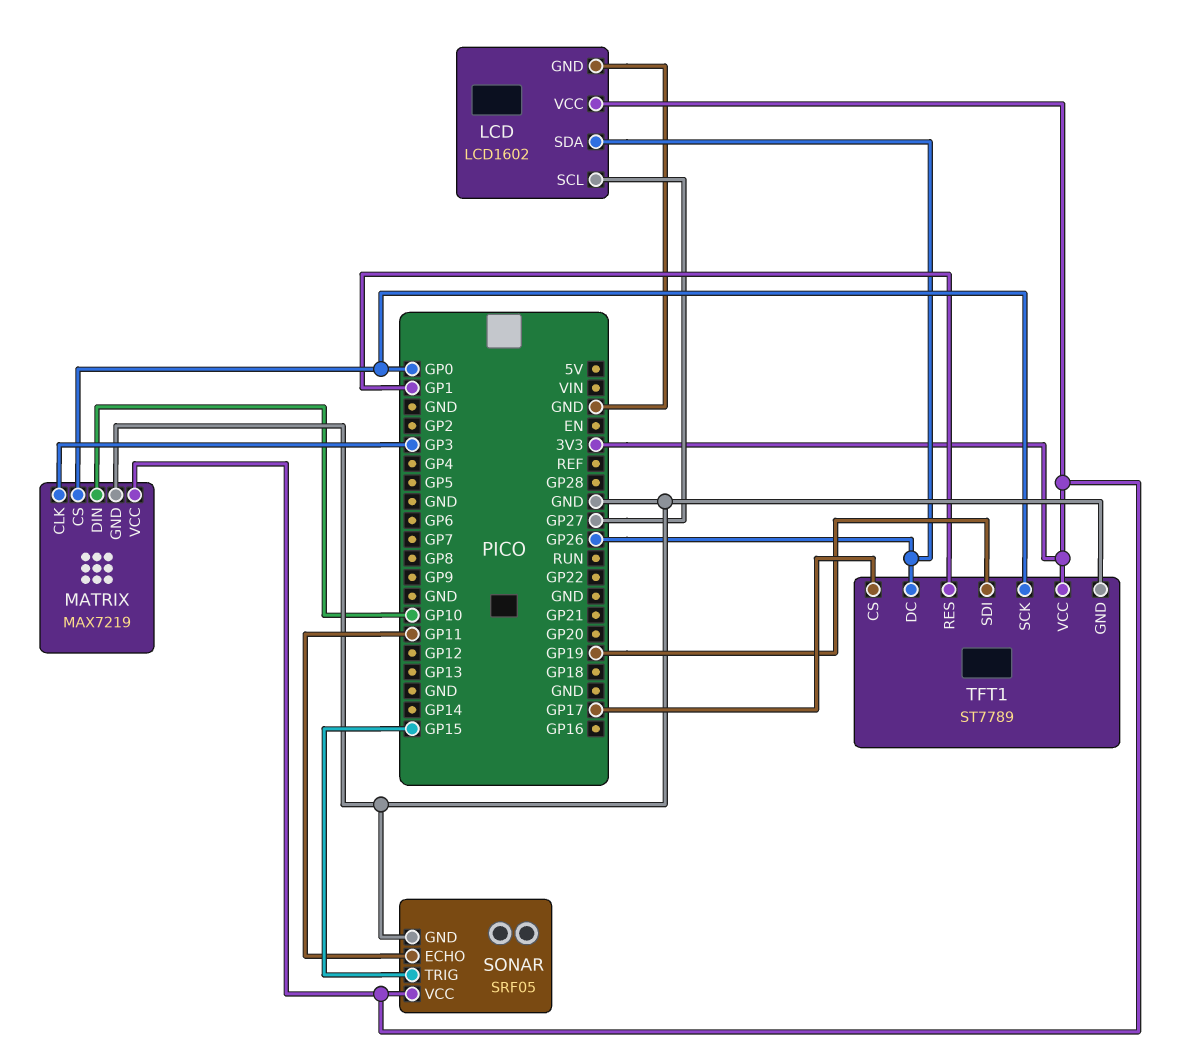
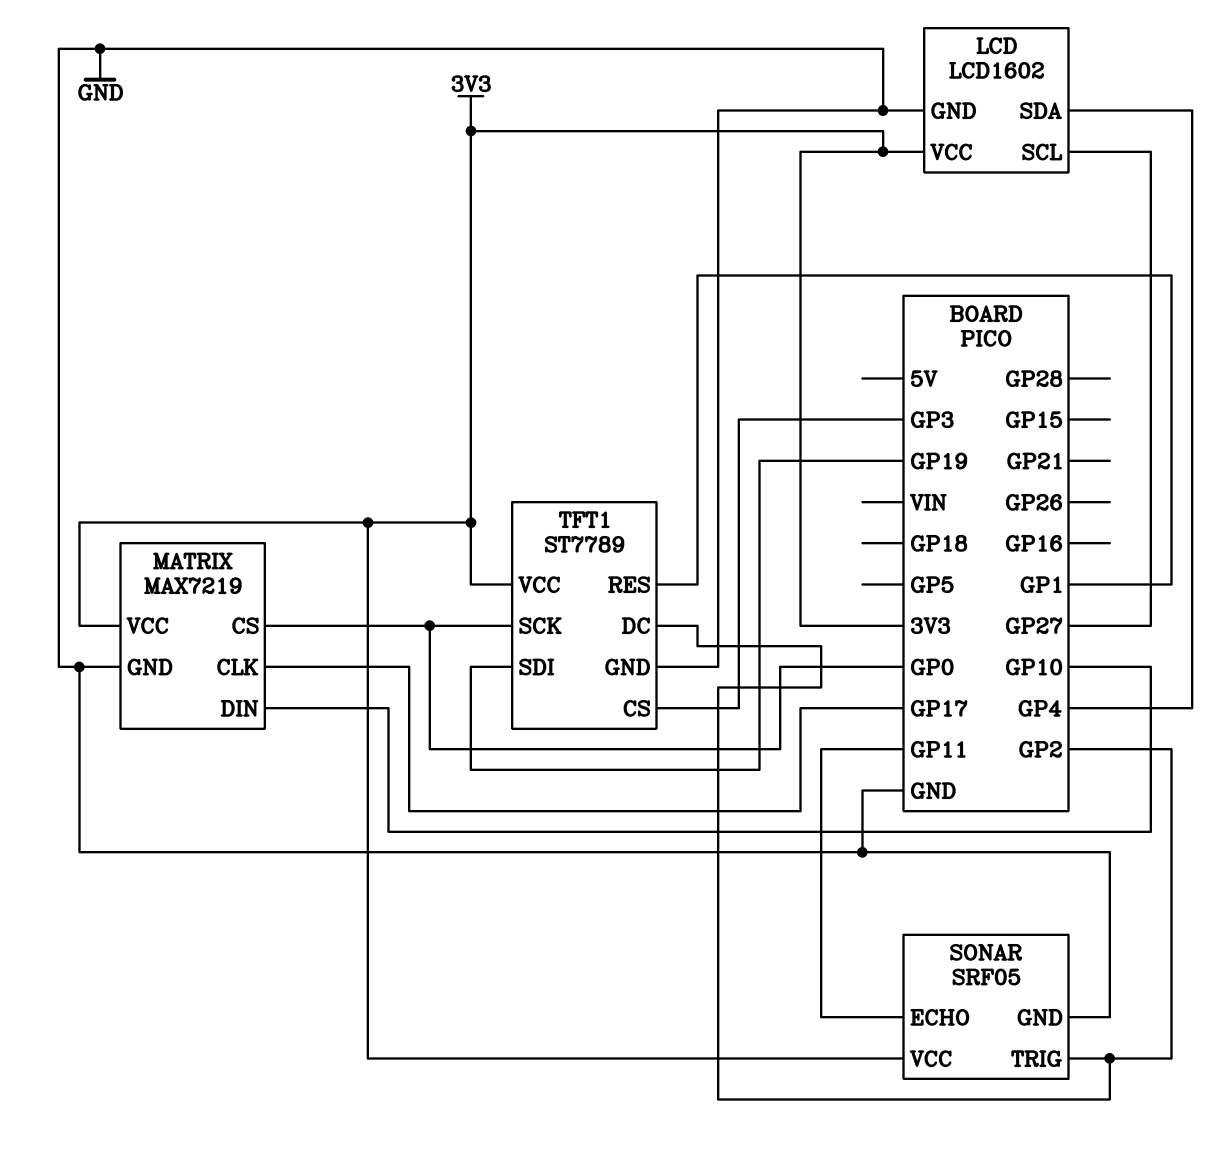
LCD pin SDA: GP26 -> GP4
MATRIX pin CLK: GP3 -> GP17
SONAR pin TRIG: GP15 -> GP2
TFT1 pin CS: GP17 -> GP3
TFT1 pin DC: GP26 -> GP2

